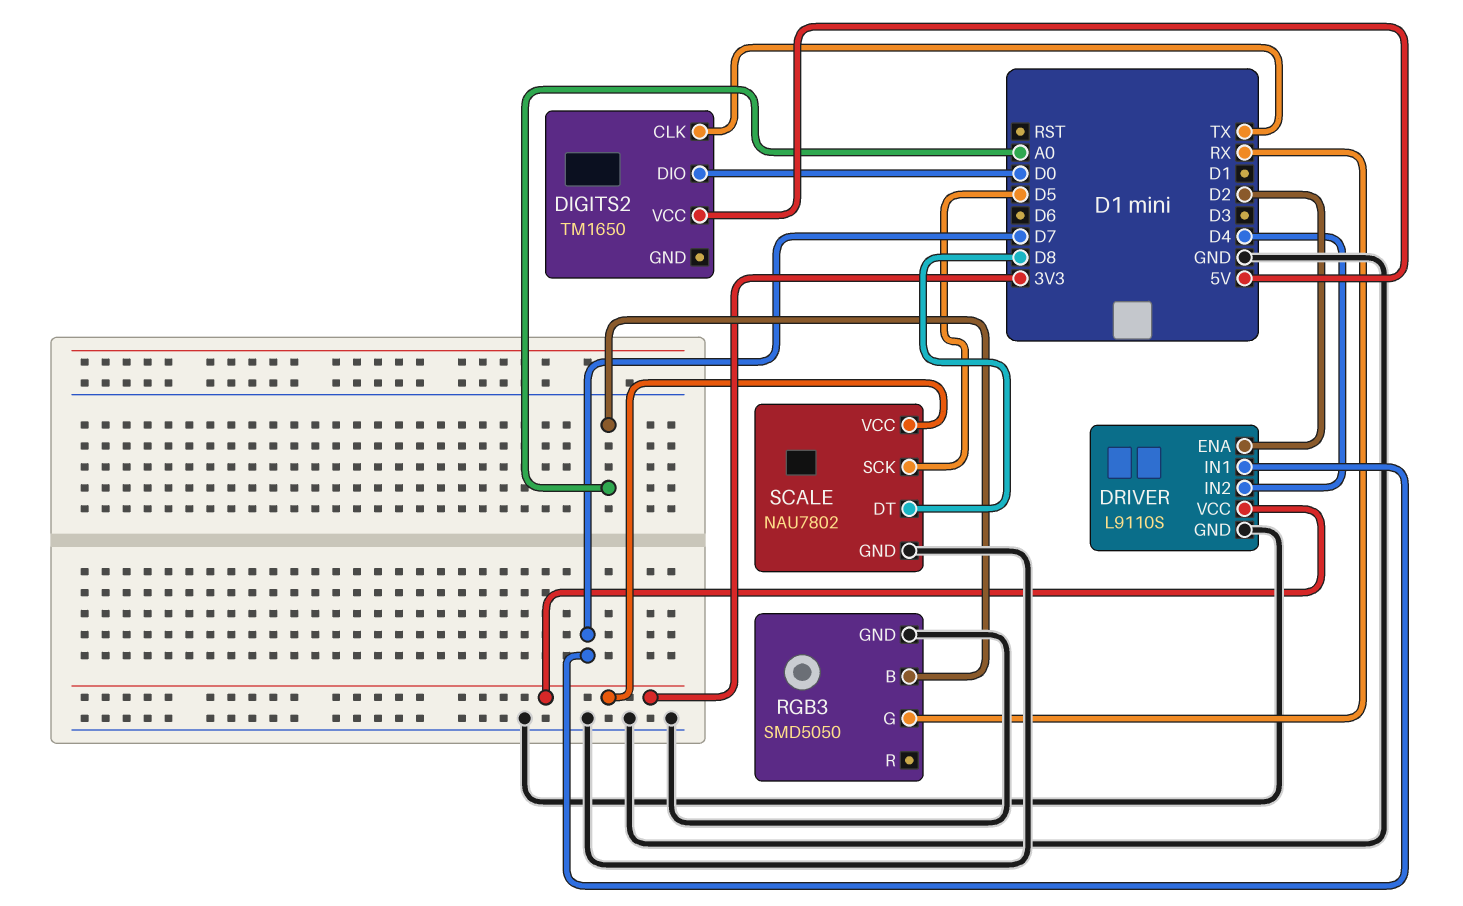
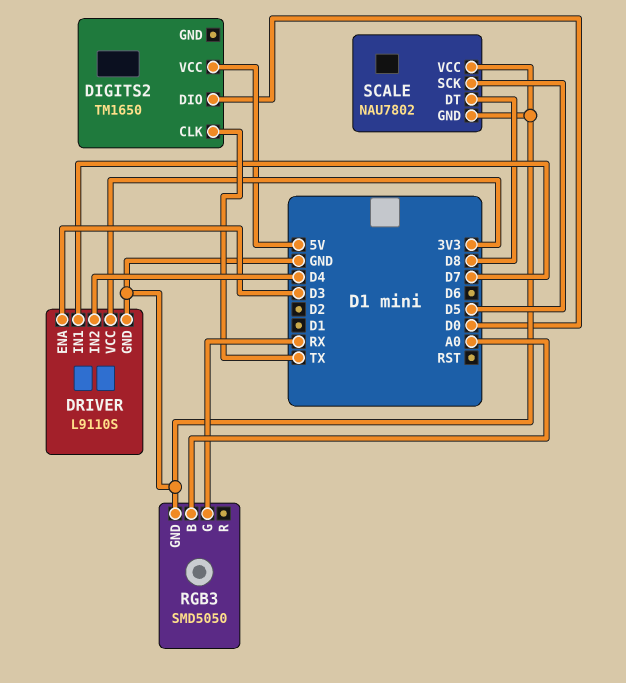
DRIVER pin ENA: D2 -> D3
SCALE pin VCC: 3V3 -> GND

